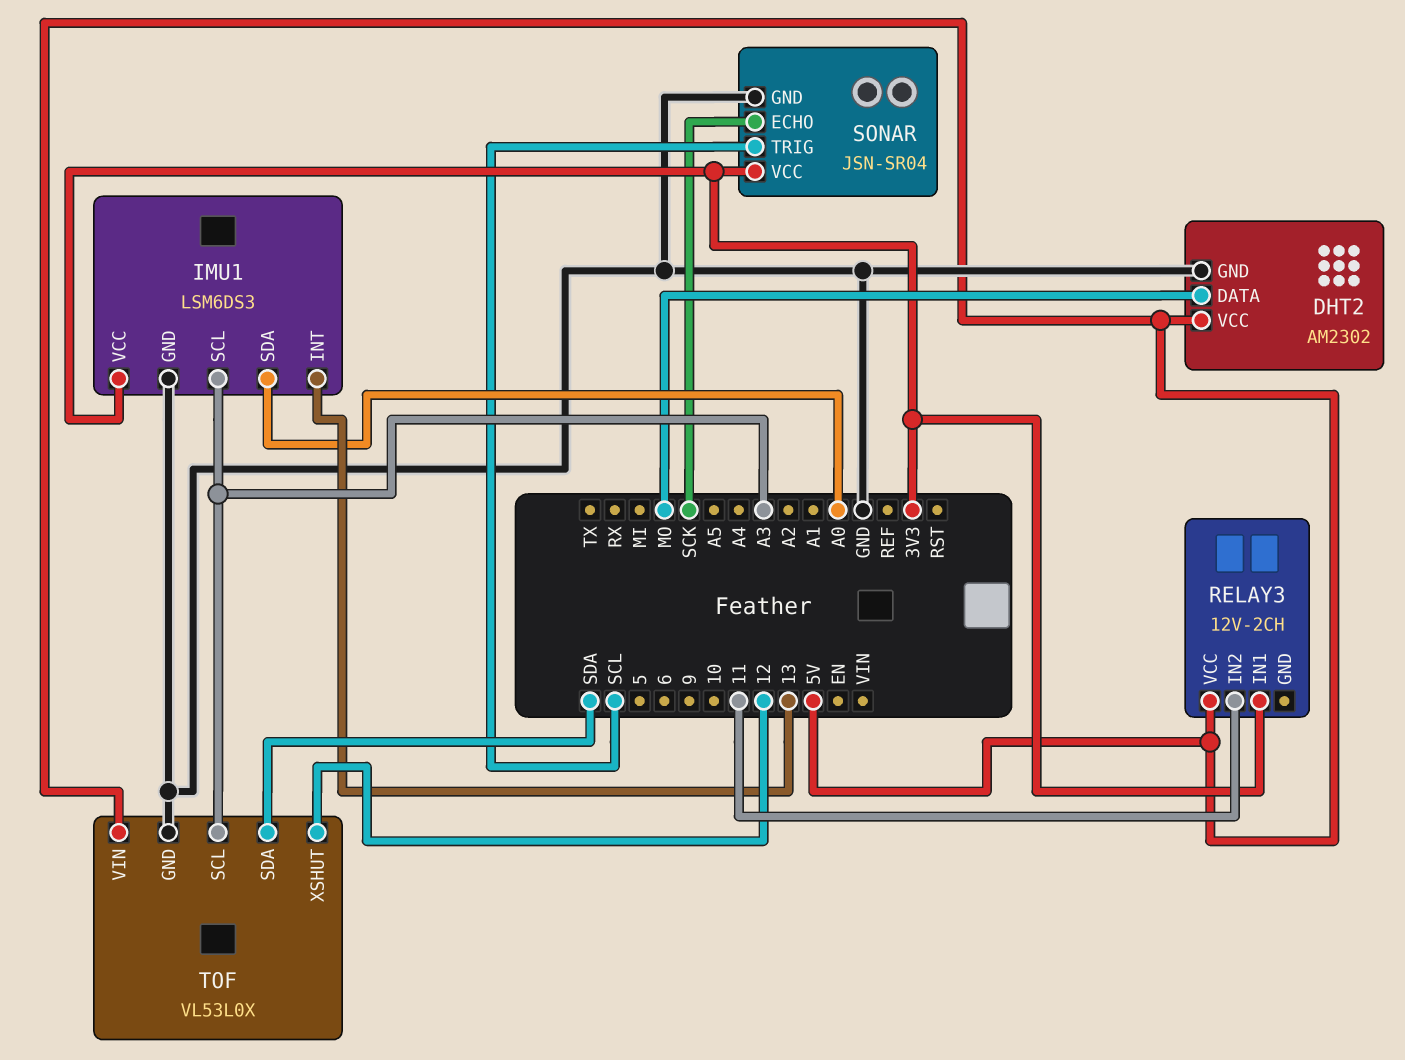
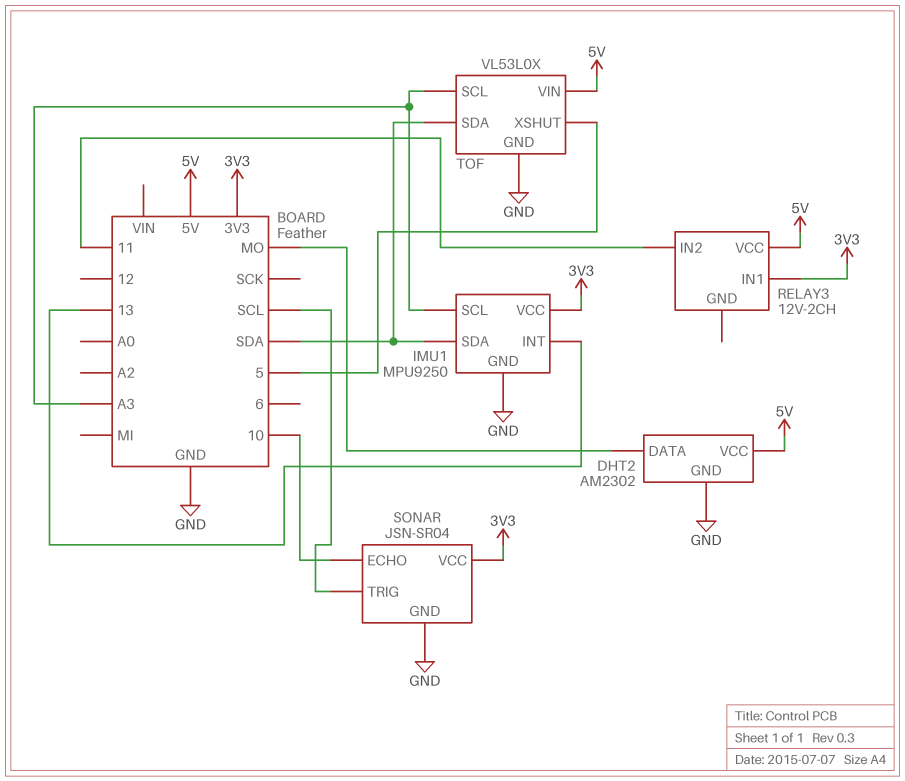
IMU1: LSM6DS3 -> MPU9250
IMU1 pin SDA: A0 -> SDA
SONAR pin ECHO: SCK -> 10
TOF pin XSHUT: 12 -> 5

